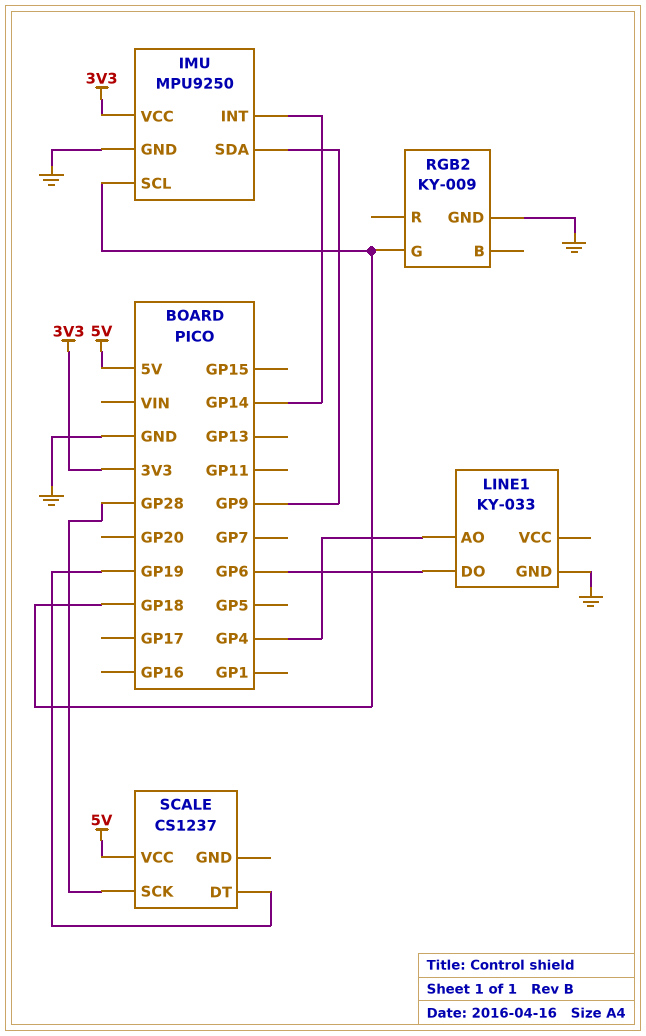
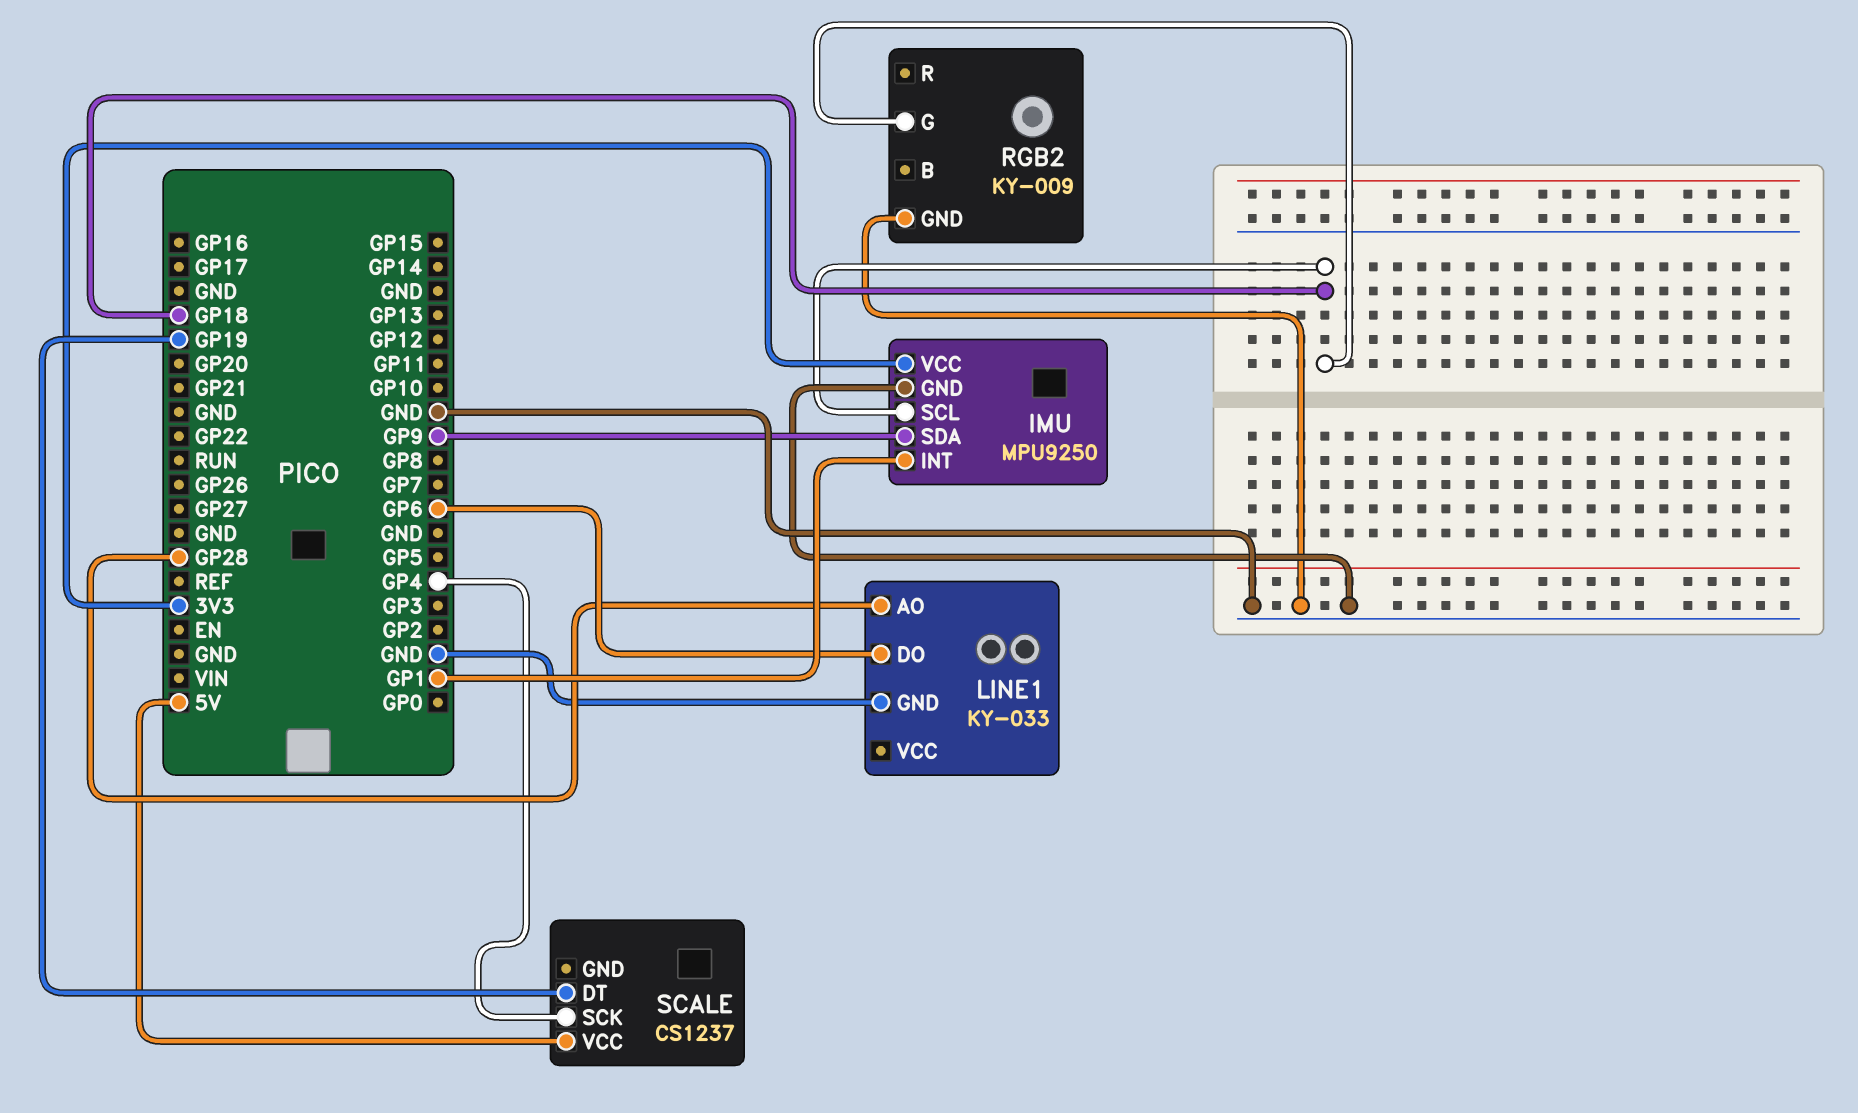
IMU pin INT: GP14 -> GP1
LINE1 pin AO: GP4 -> GP28
SCALE pin SCK: GP28 -> GP4

